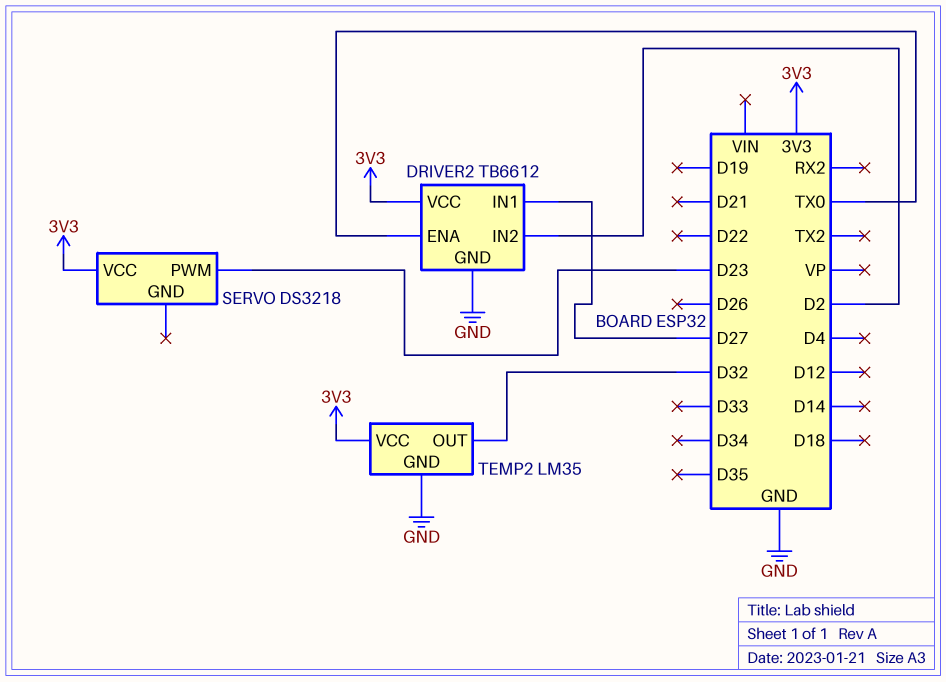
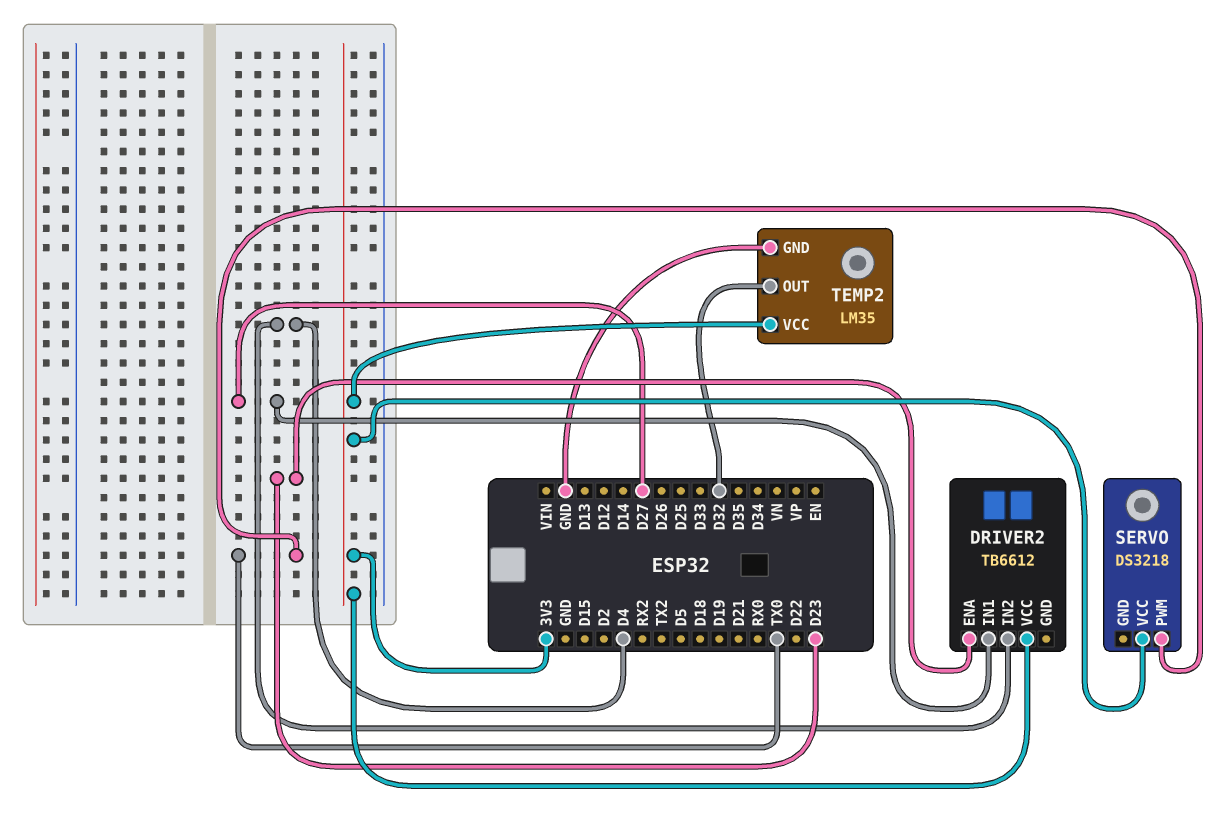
DRIVER2 pin ENA: TX0 -> D23
DRIVER2 pin GND: GND -> none
DRIVER2 pin IN2: D2 -> D4
SERVO pin PWM: D23 -> TX0

